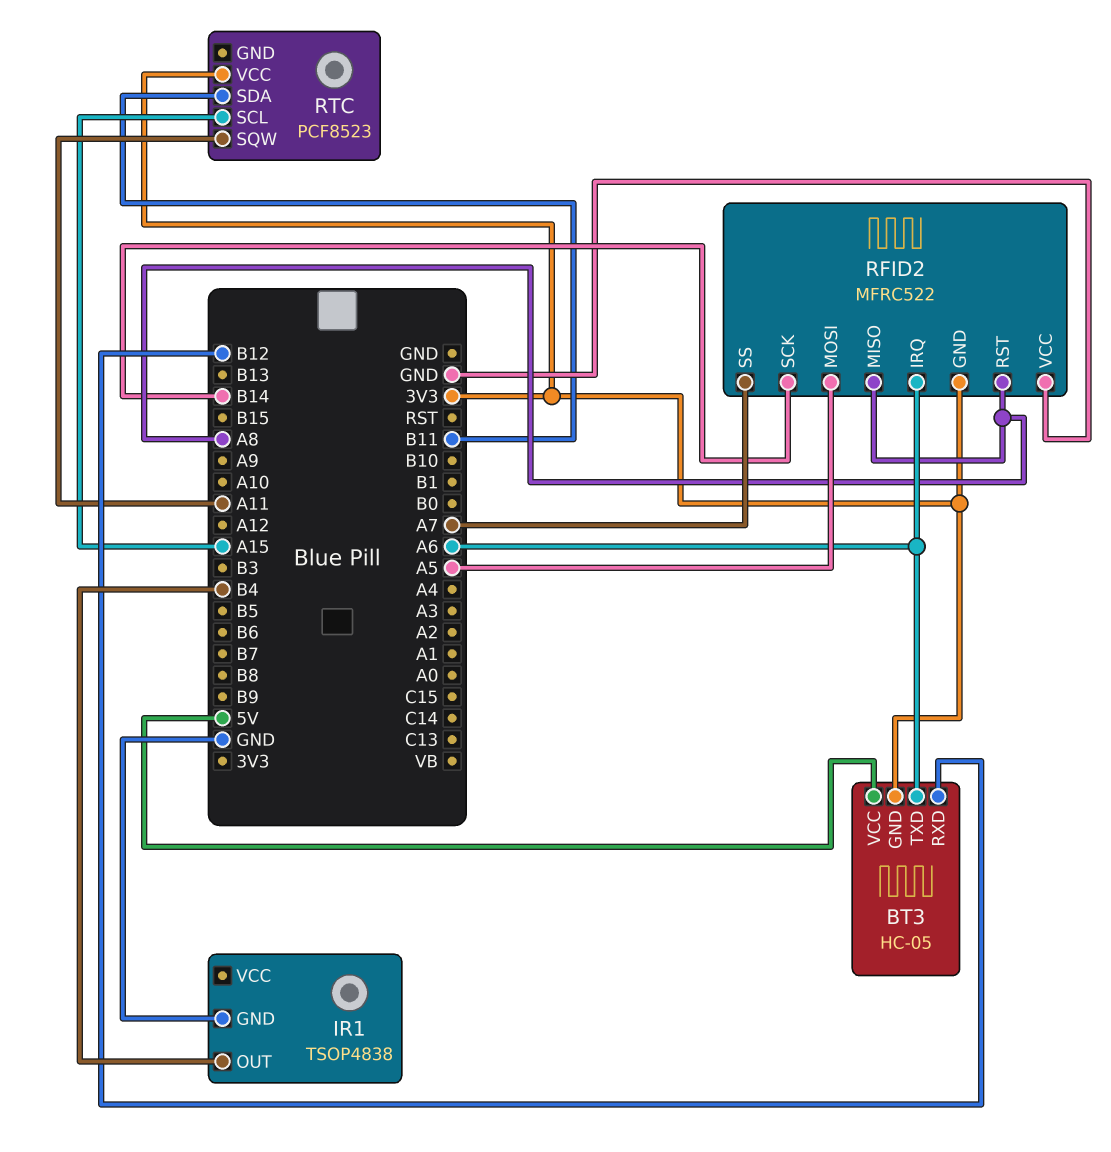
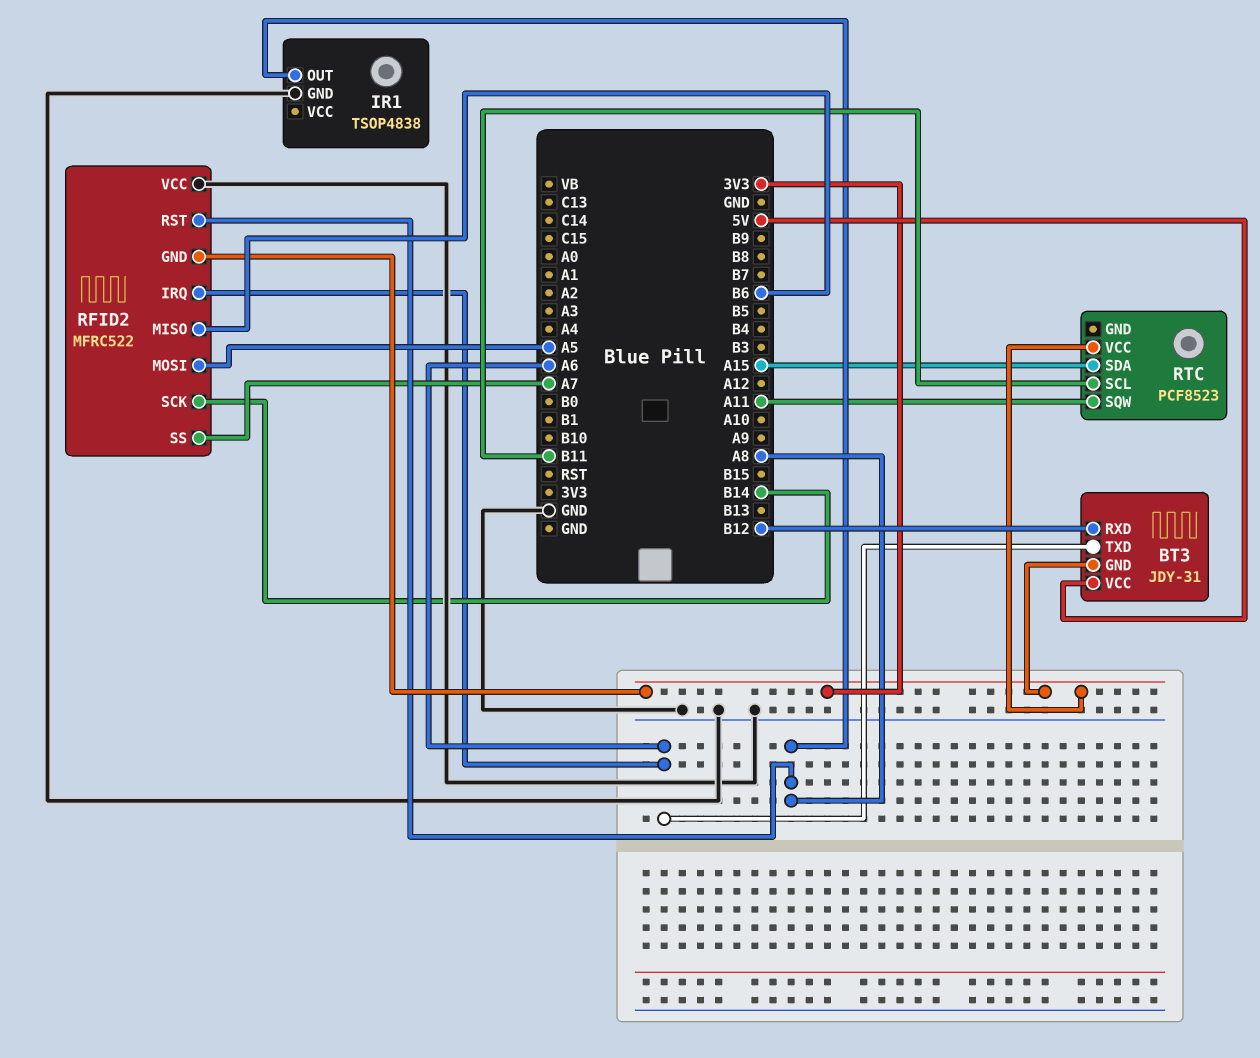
BT3: HC-05 -> JDY-31
IR1 pin OUT: B4 -> A8
RFID2 pin MISO: A8 -> B6
RTC pin SCL: A15 -> B11
RTC pin SDA: B11 -> A15

